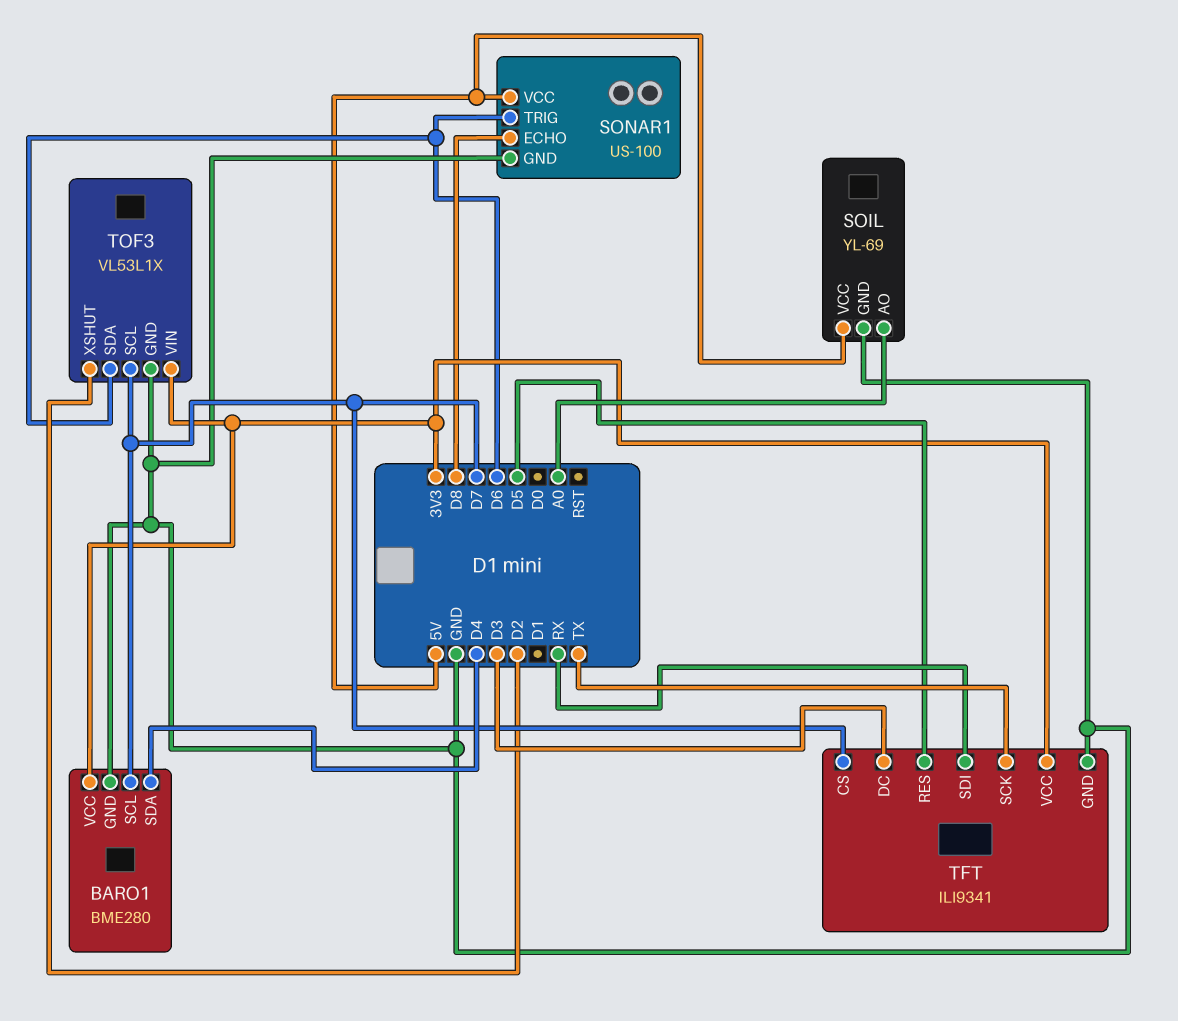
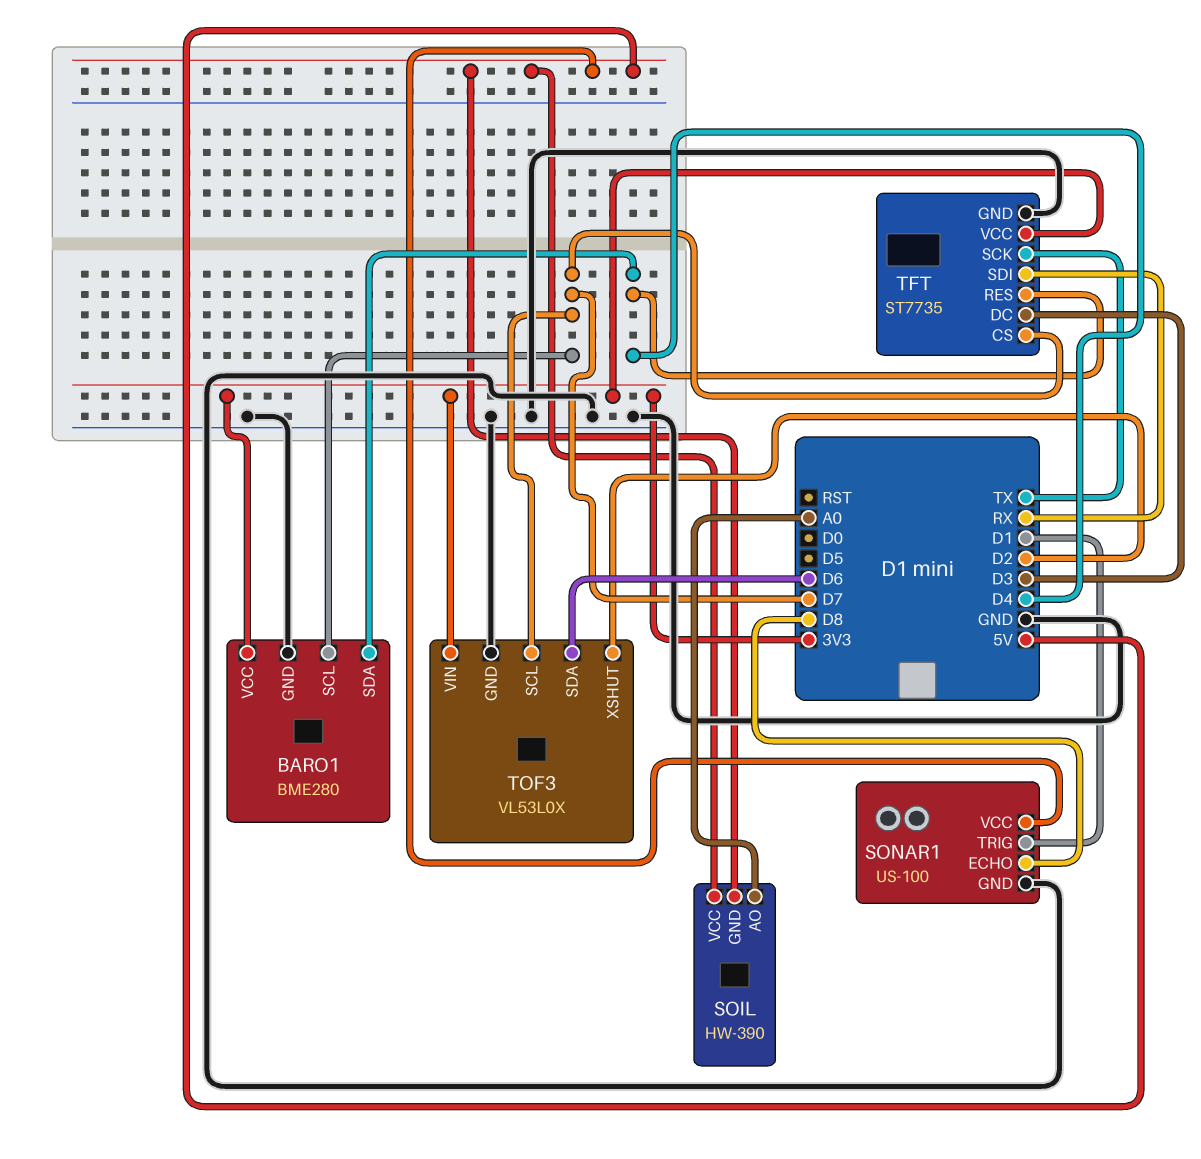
SOIL: YL-69 -> HW-390
SOIL pin GND: GND -> 5V
SONAR1 pin TRIG: D6 -> D1
TFT: ILI9341 -> ST7735
TFT pin RES: D5 -> D4
TOF3: VL53L1X -> VL53L0X

